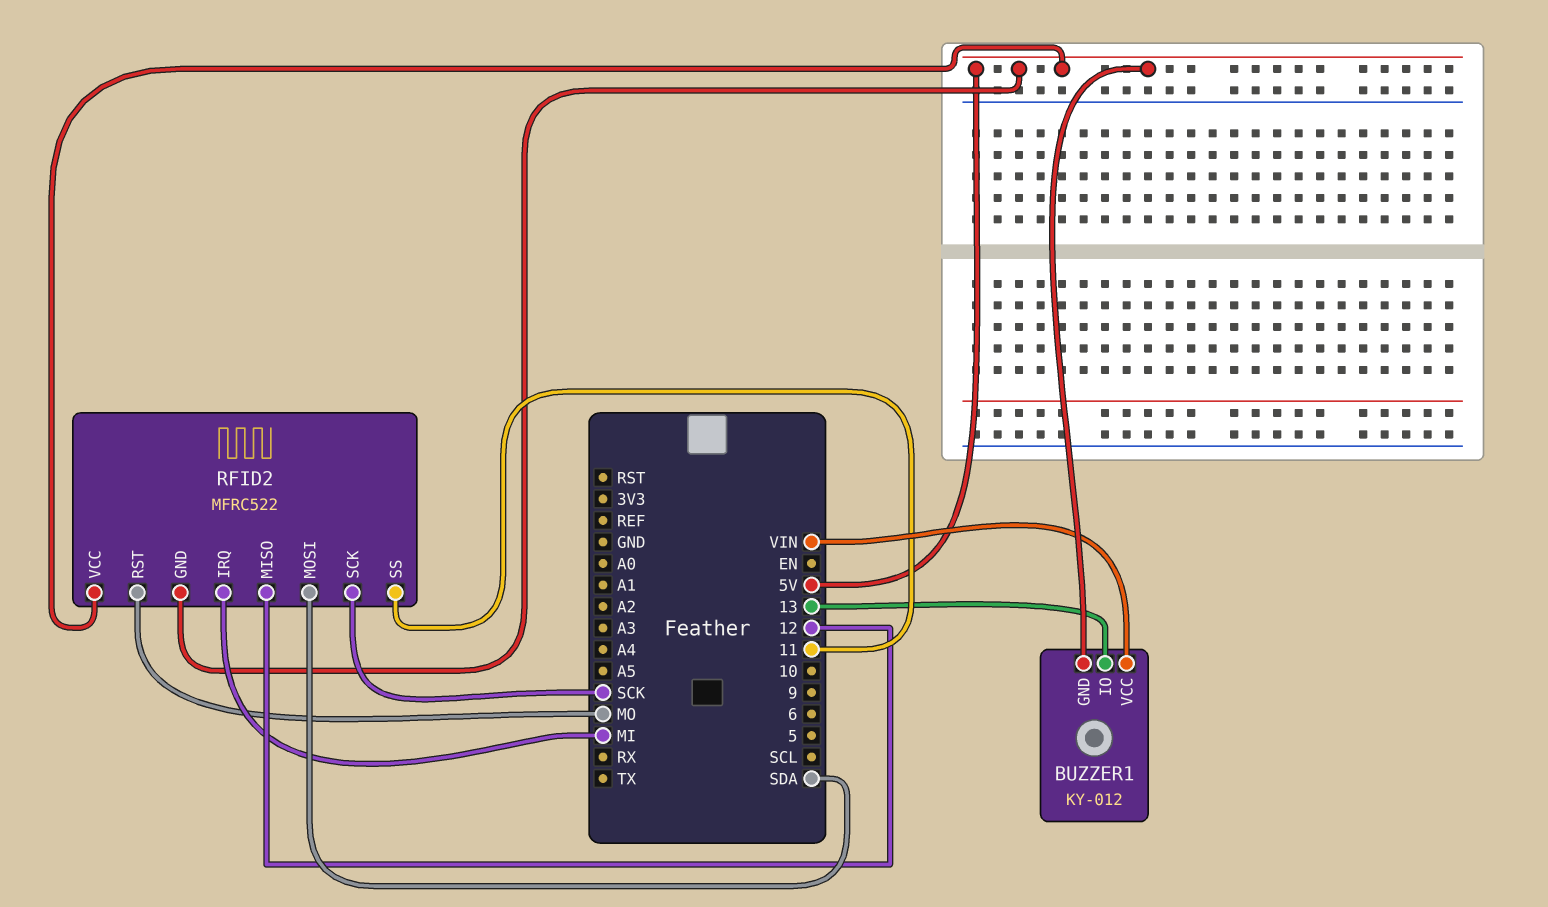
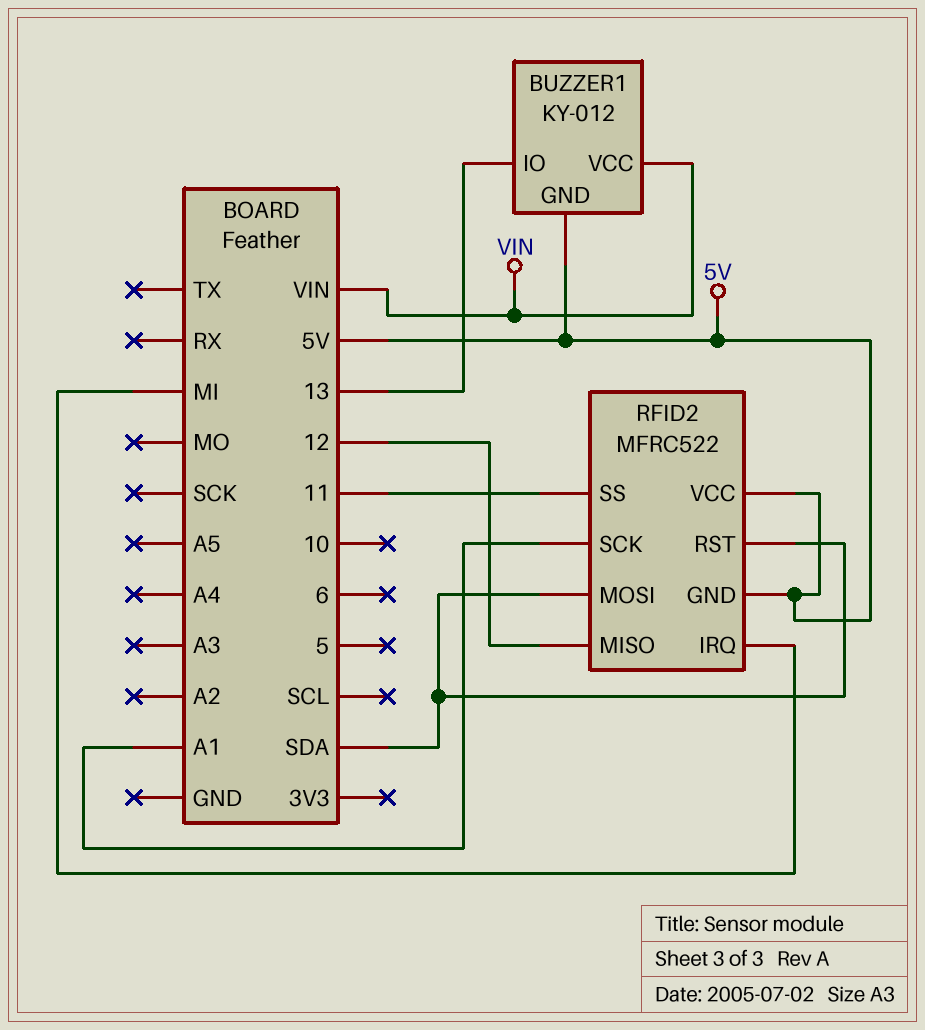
RFID2 pin RST: MO -> SDA
RFID2 pin SCK: SCK -> A1

